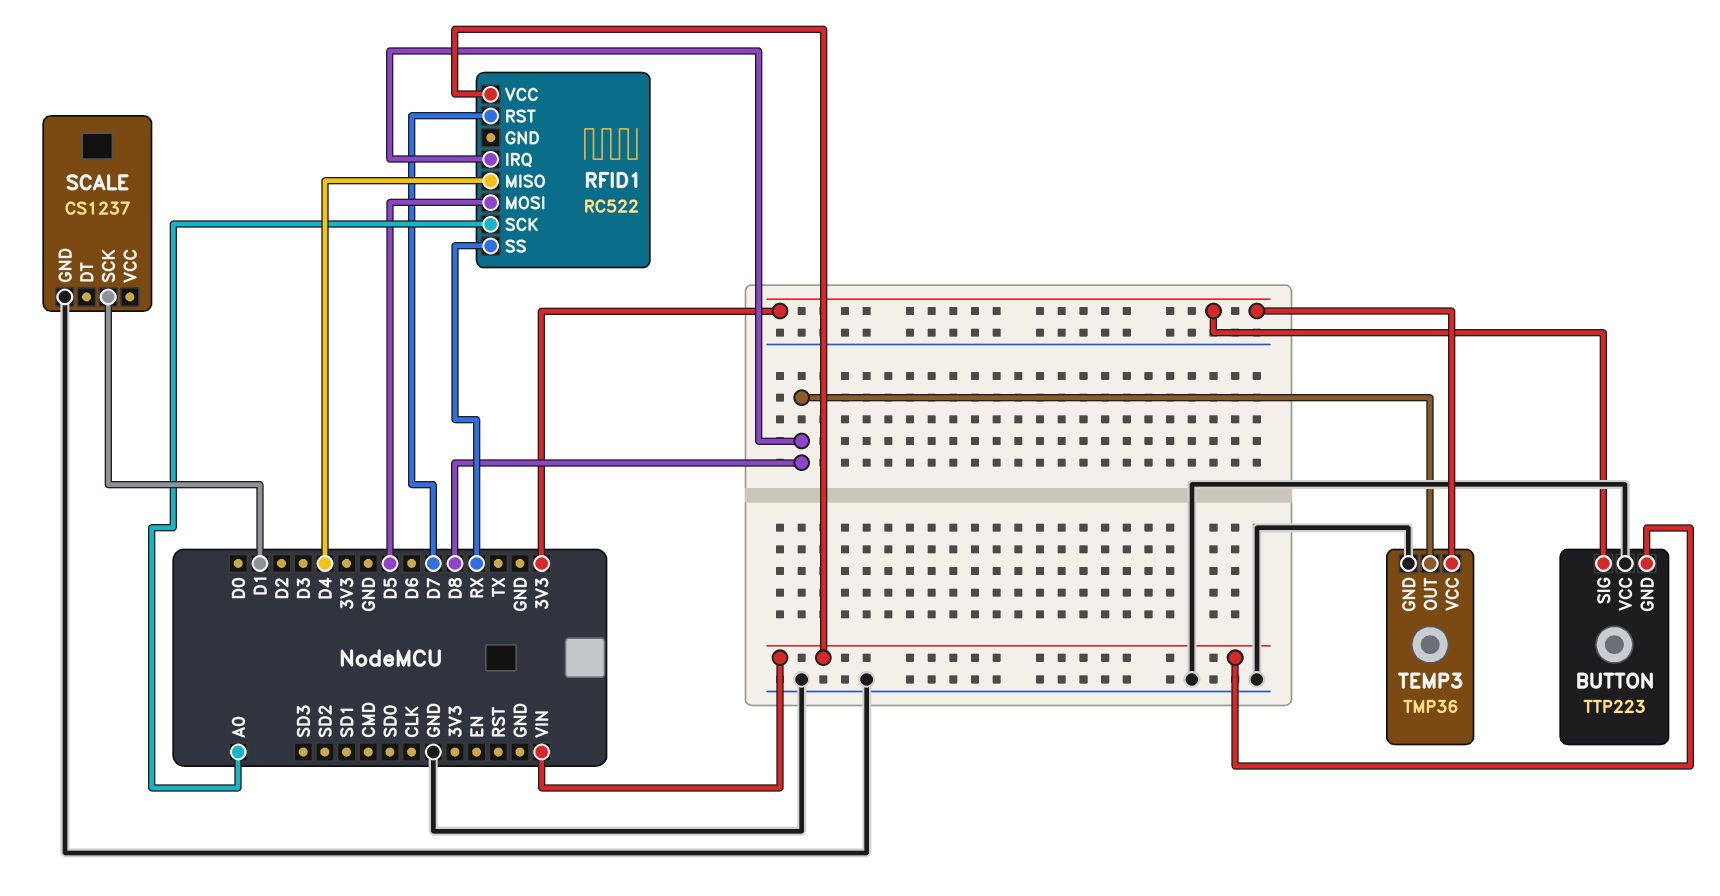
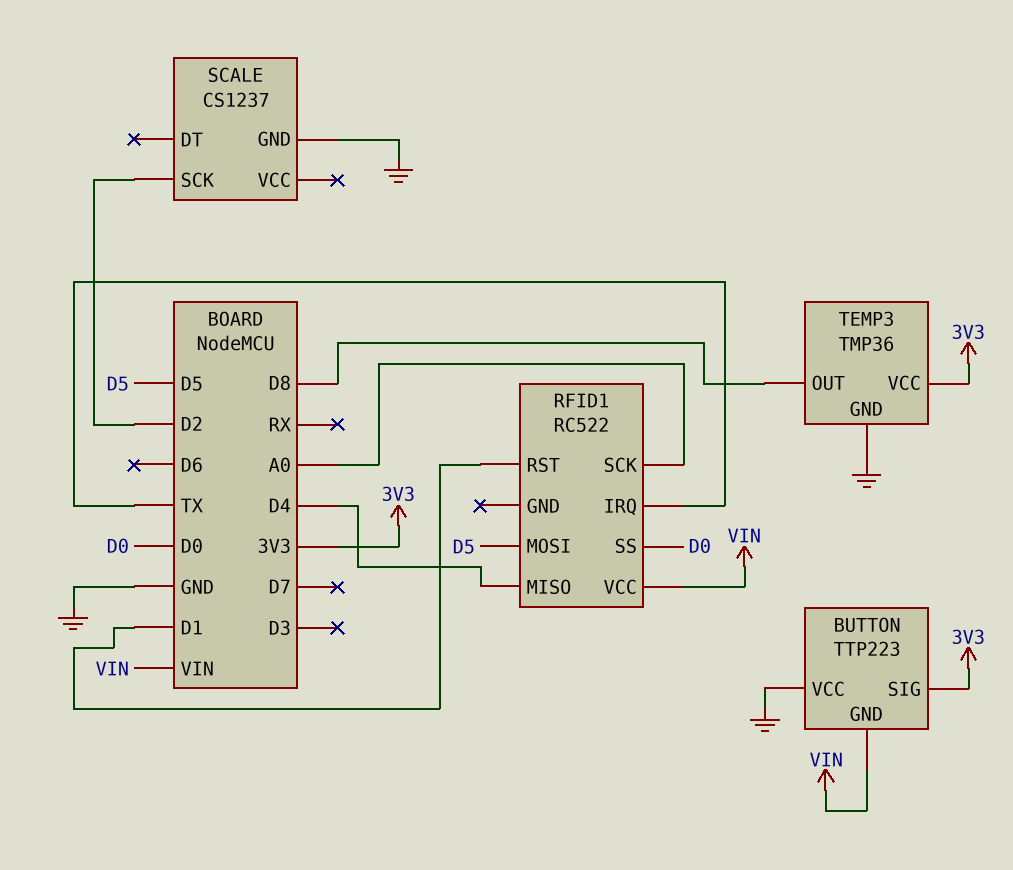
RFID1 pin IRQ: D8 -> TX
RFID1 pin RST: D7 -> D1
RFID1 pin SS: RX -> D0
SCALE pin SCK: D1 -> D2

